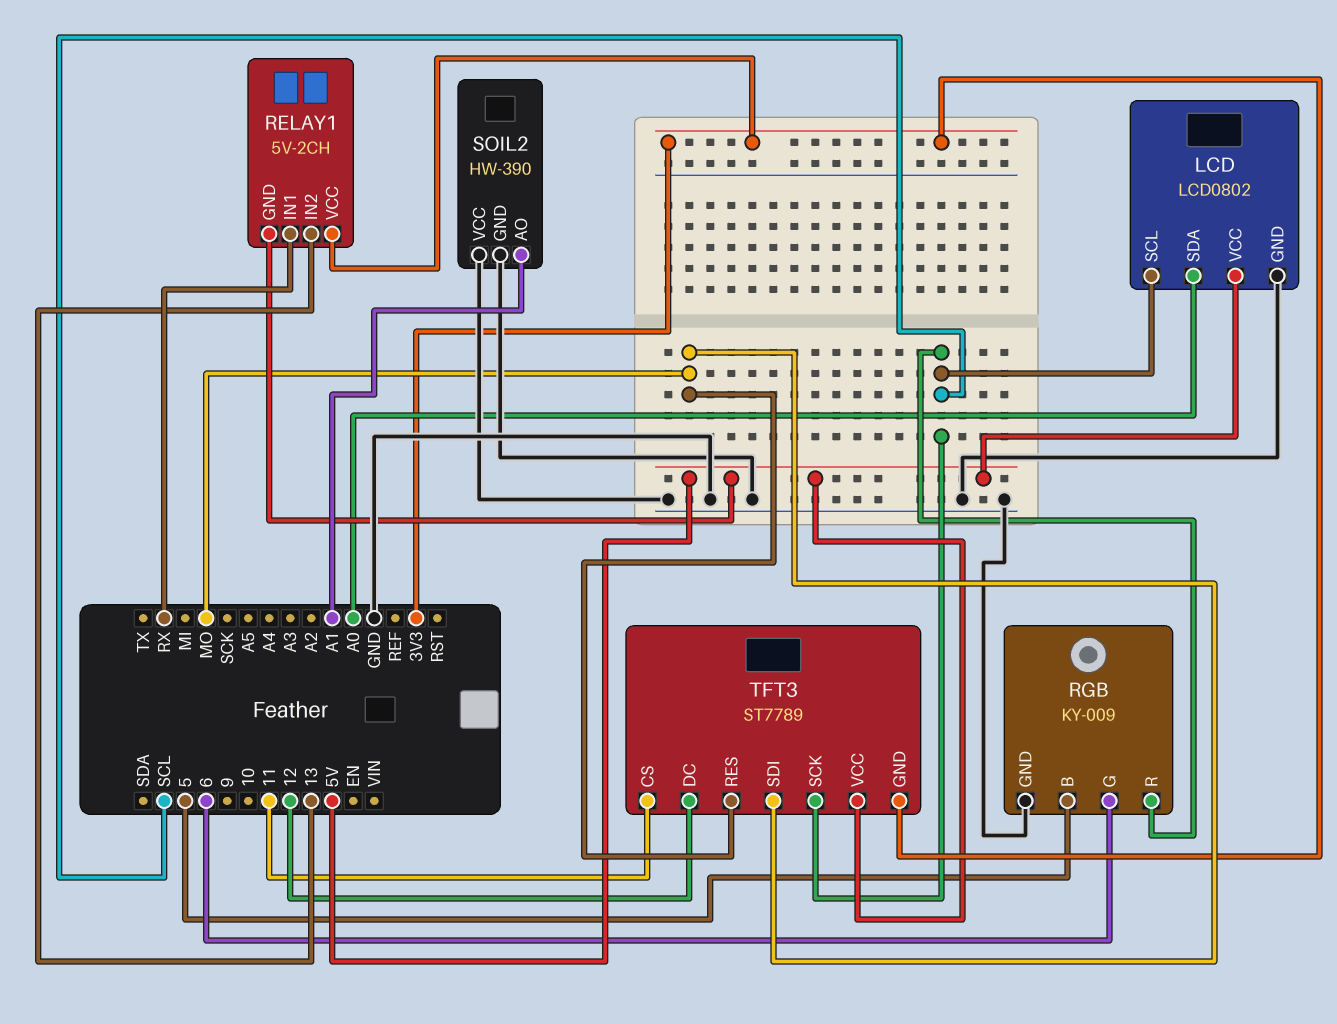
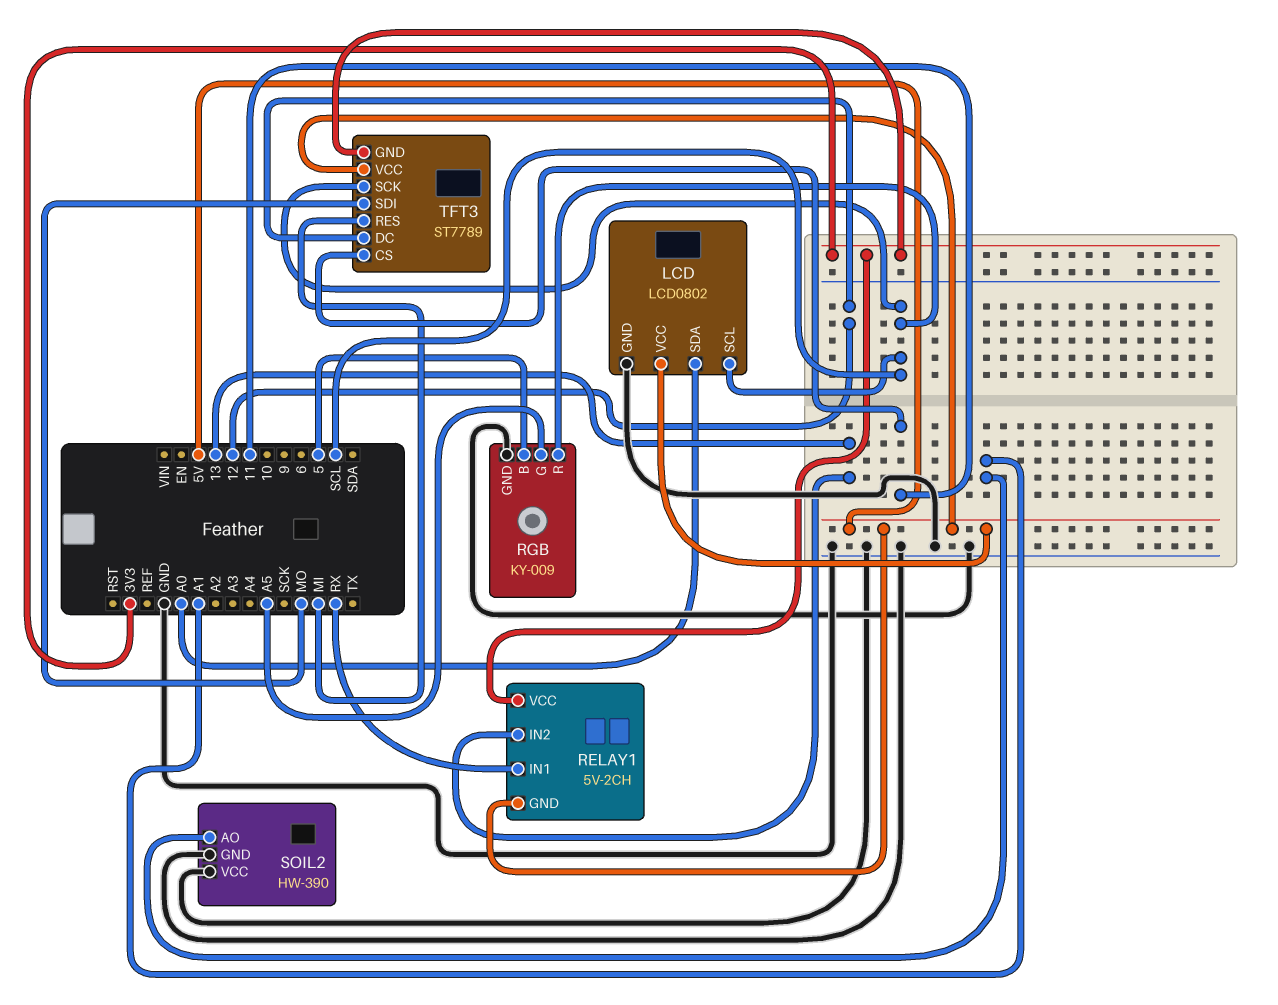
RGB pin G: 6 -> A5
TFT3 pin RES: MO -> MI

